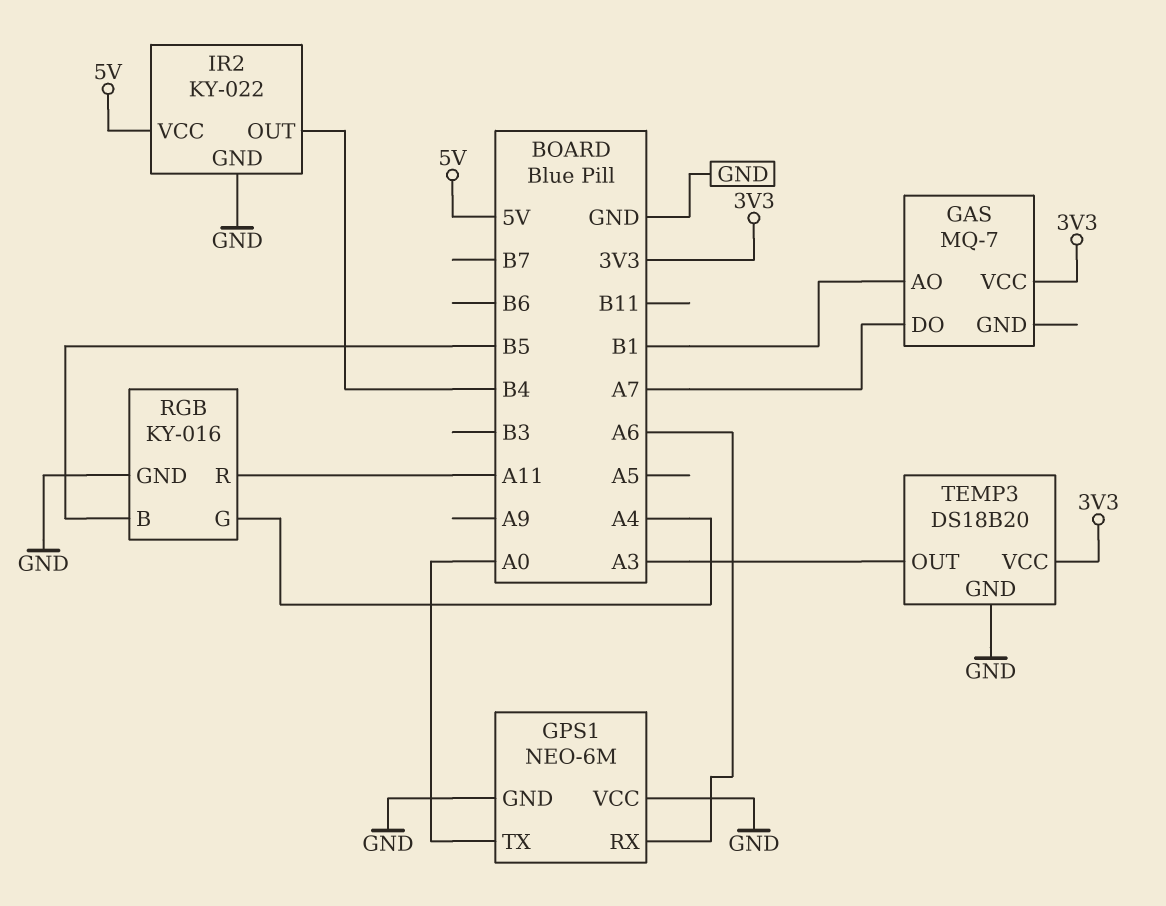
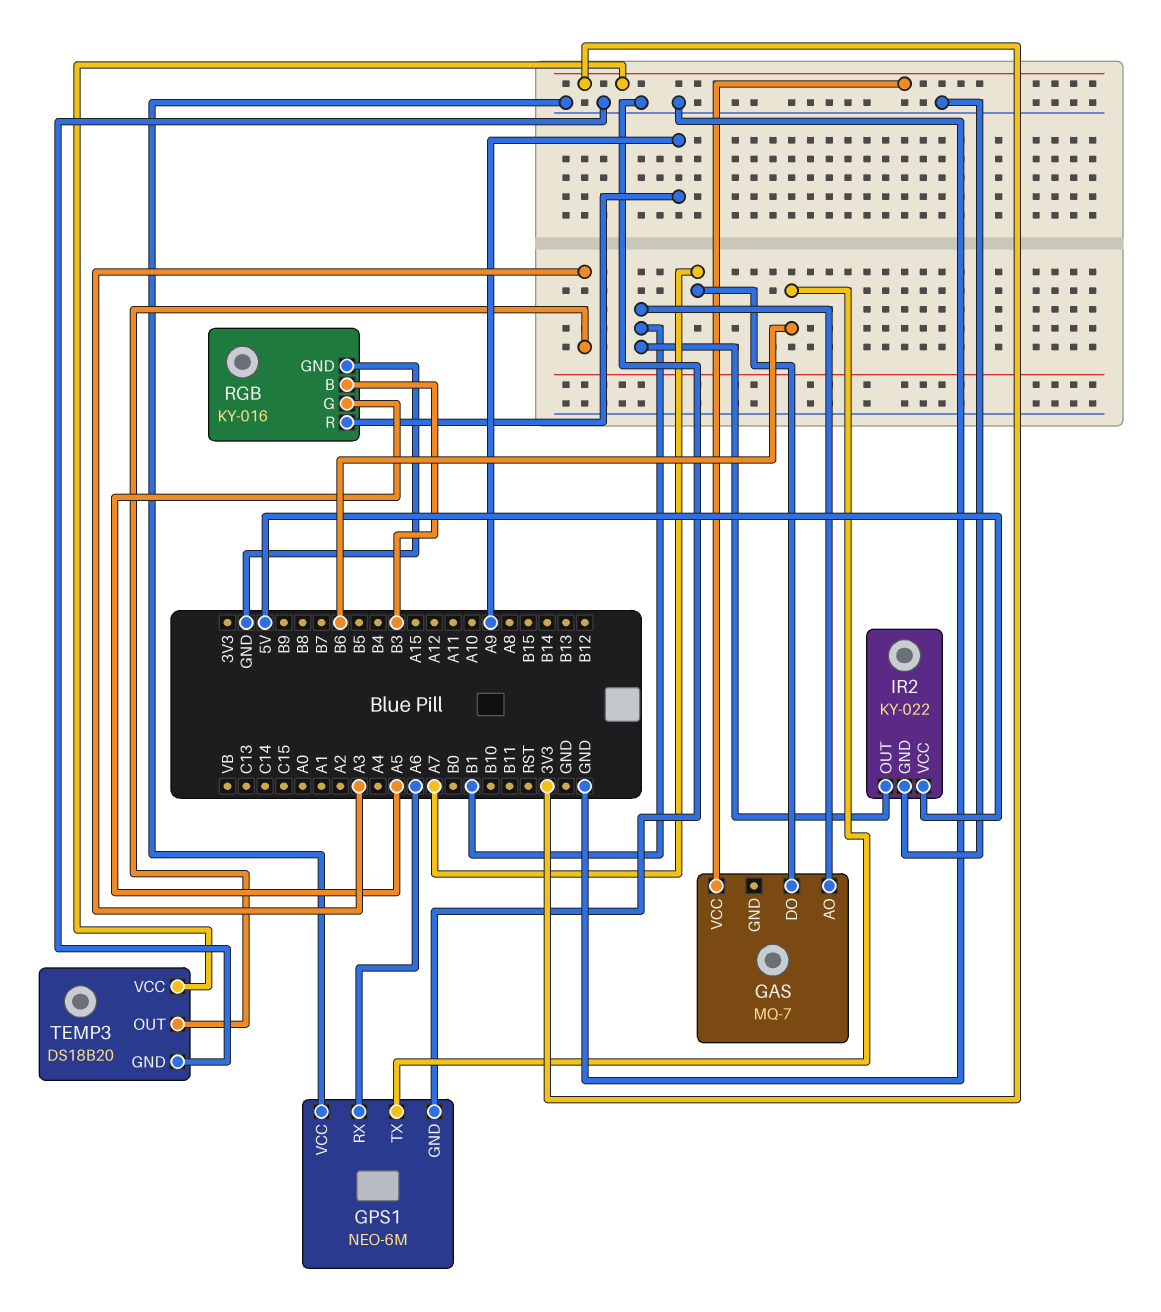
GPS1 pin TX: A0 -> B6
IR2 pin OUT: B4 -> B1
RGB pin B: B5 -> B3
RGB pin G: A4 -> A5
RGB pin R: A11 -> A9

